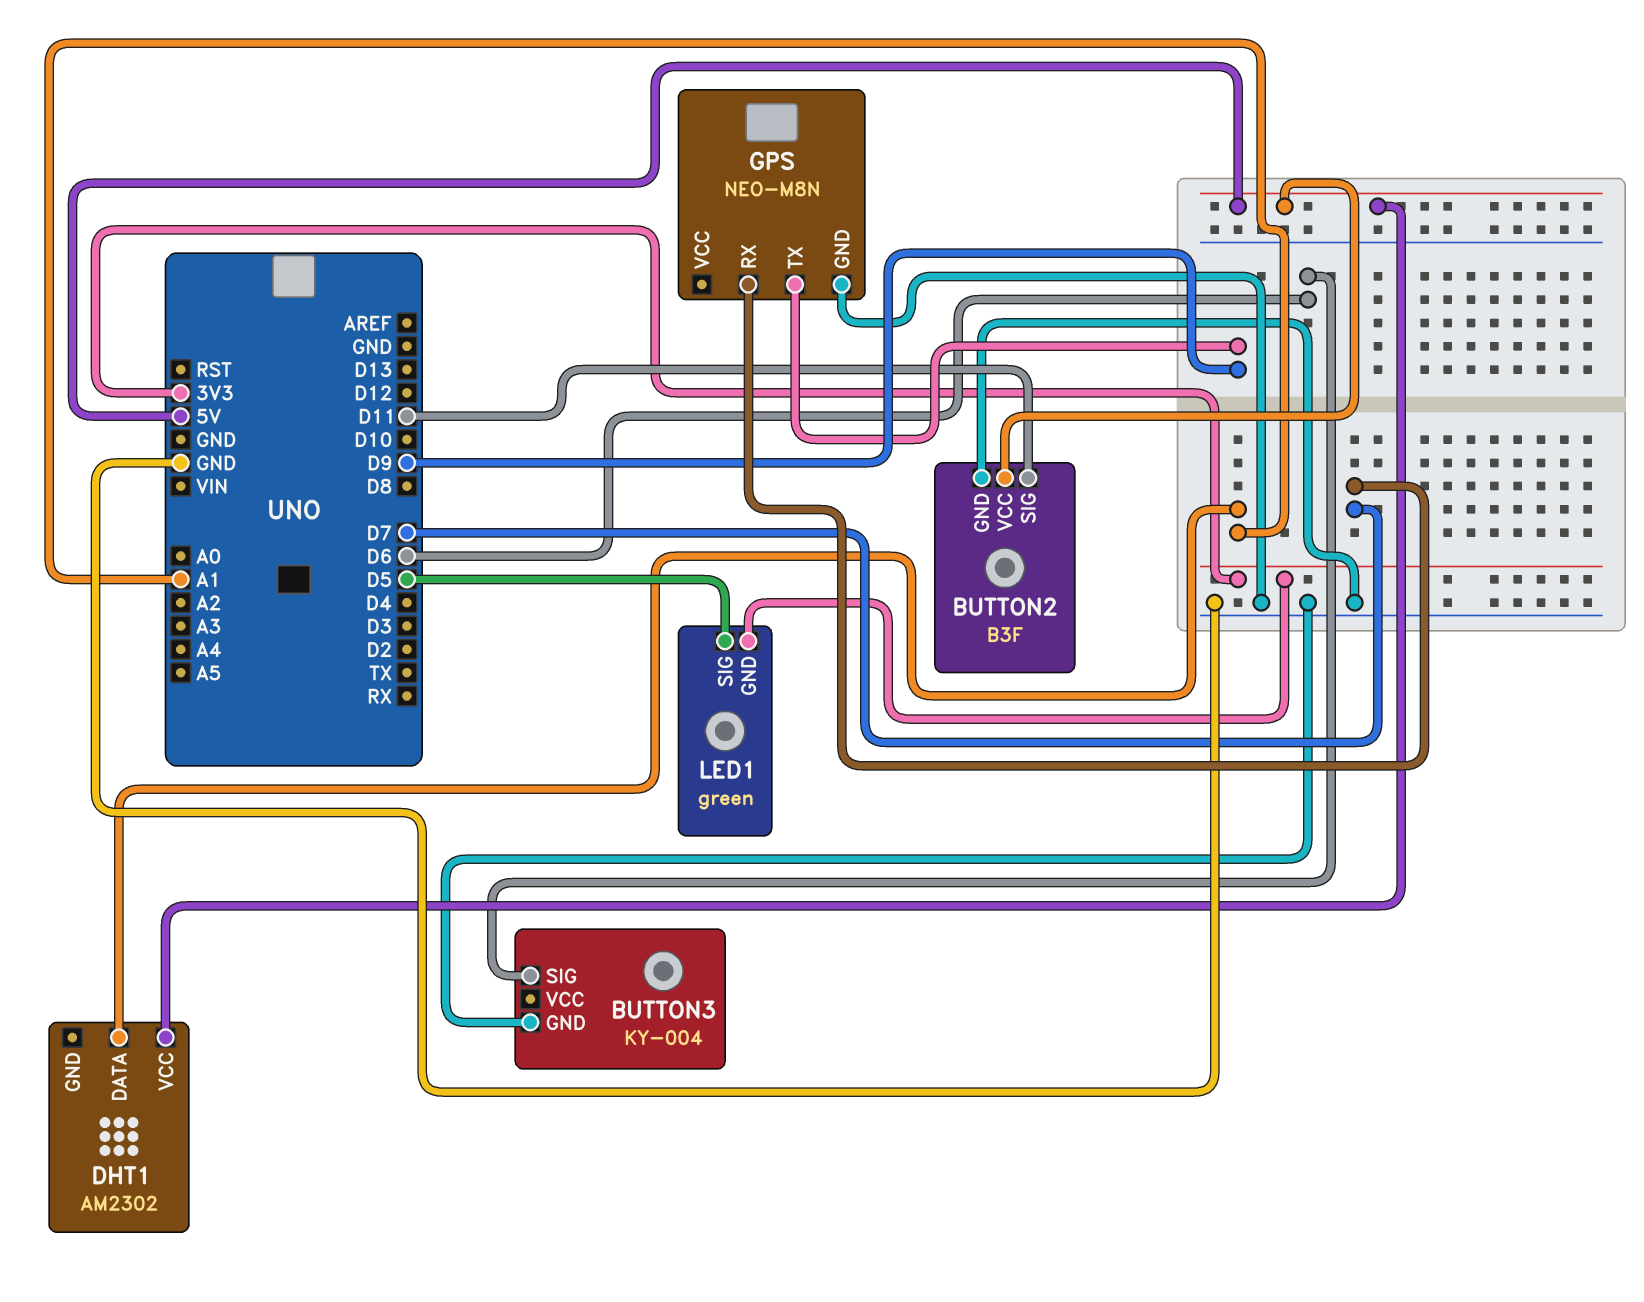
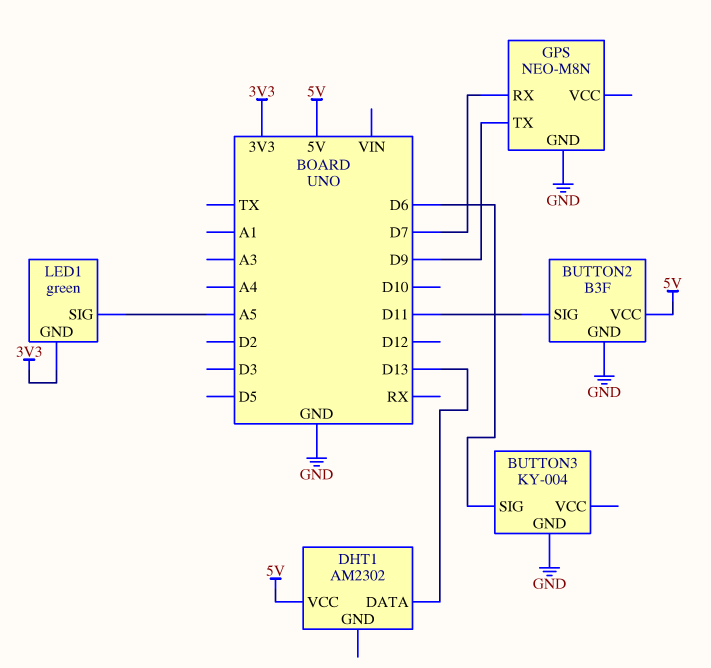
DHT1 pin DATA: A1 -> D13
LED1 pin SIG: D5 -> A5

